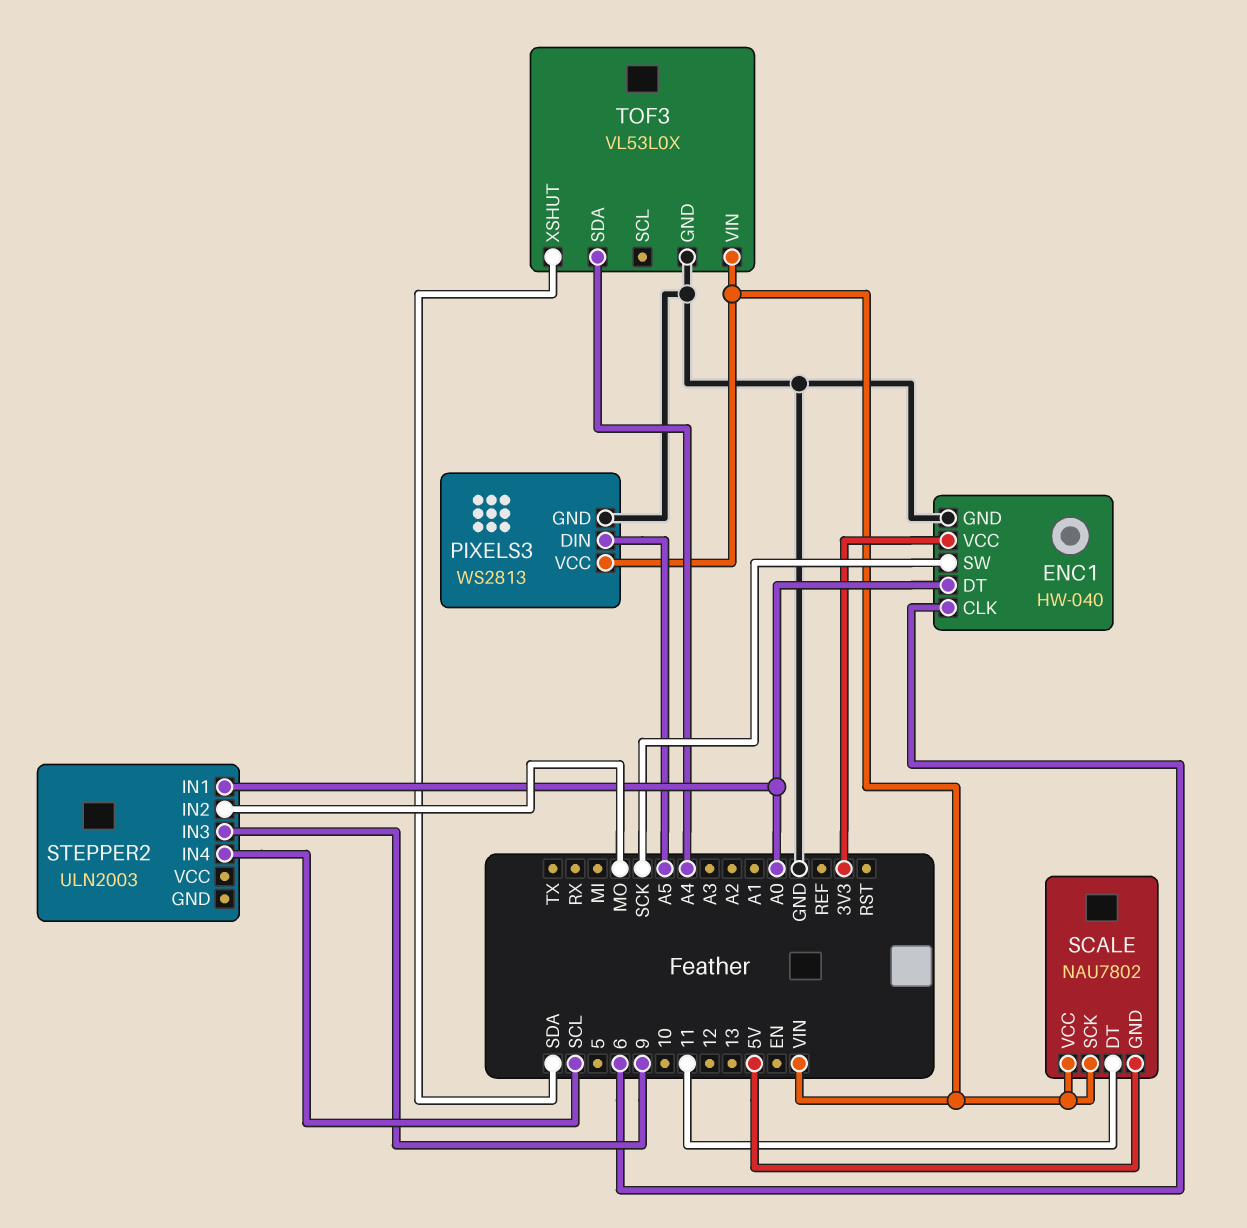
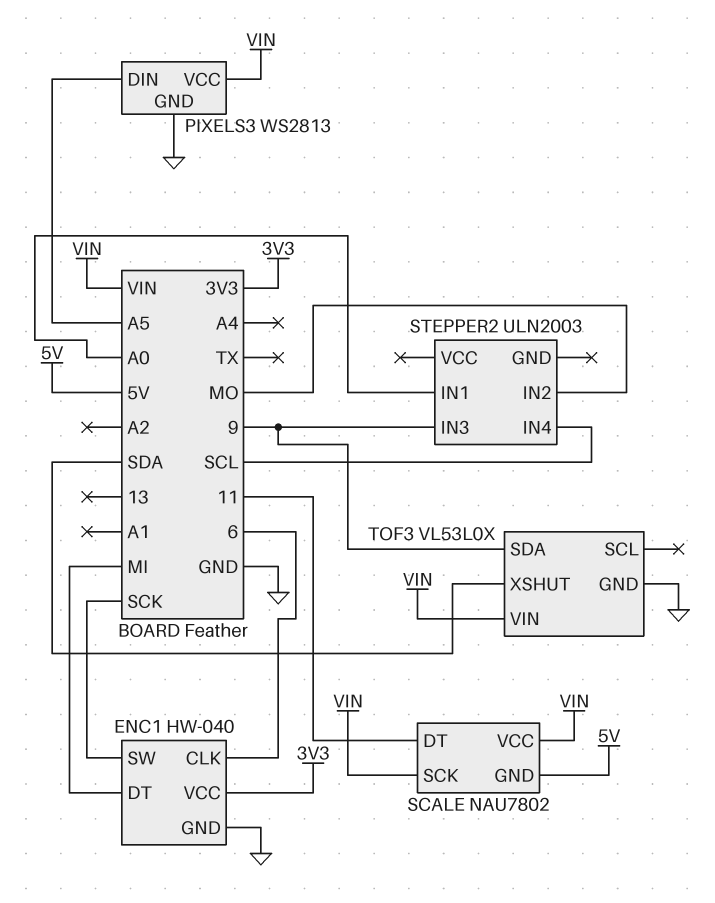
ENC1 pin DT: A0 -> MI
TOF3 pin SDA: A4 -> 9

